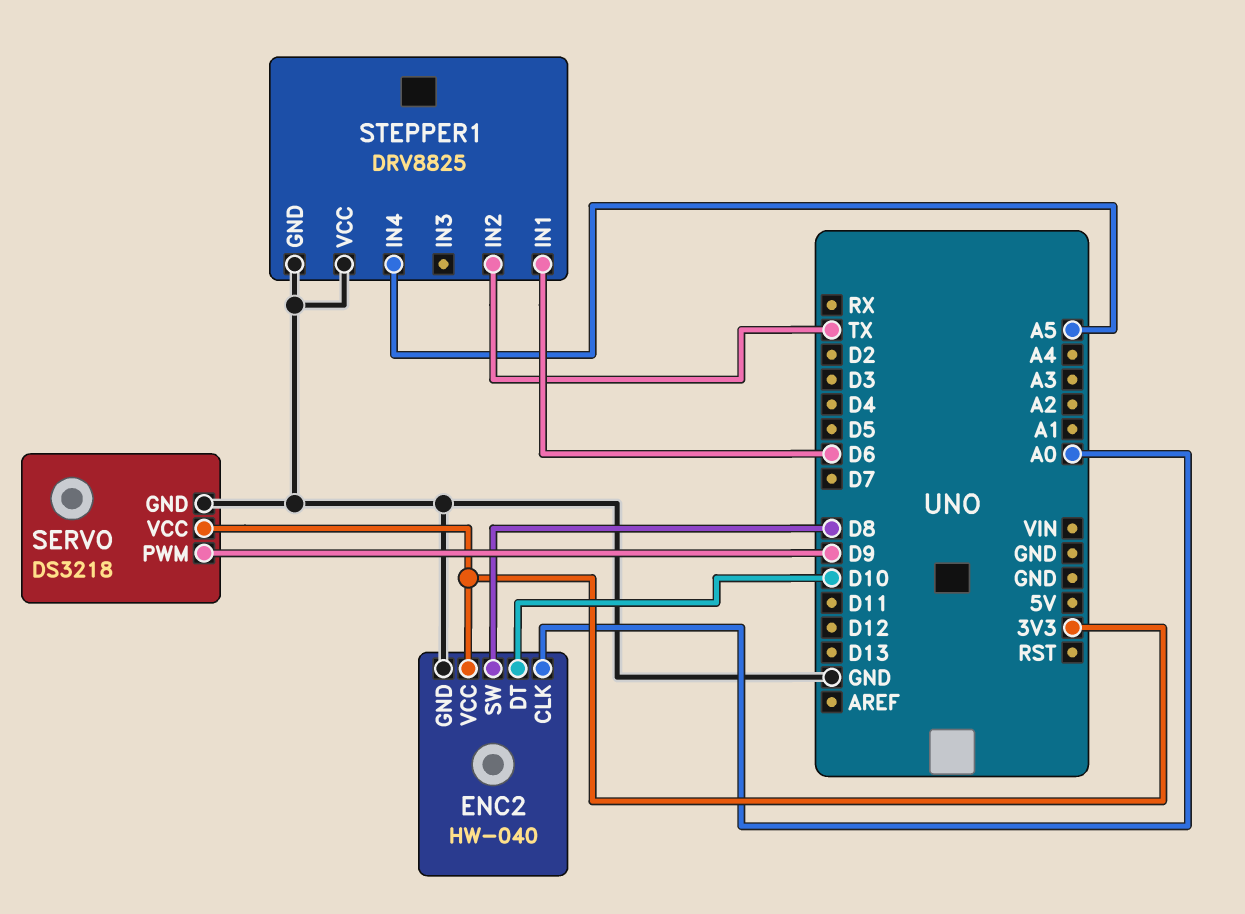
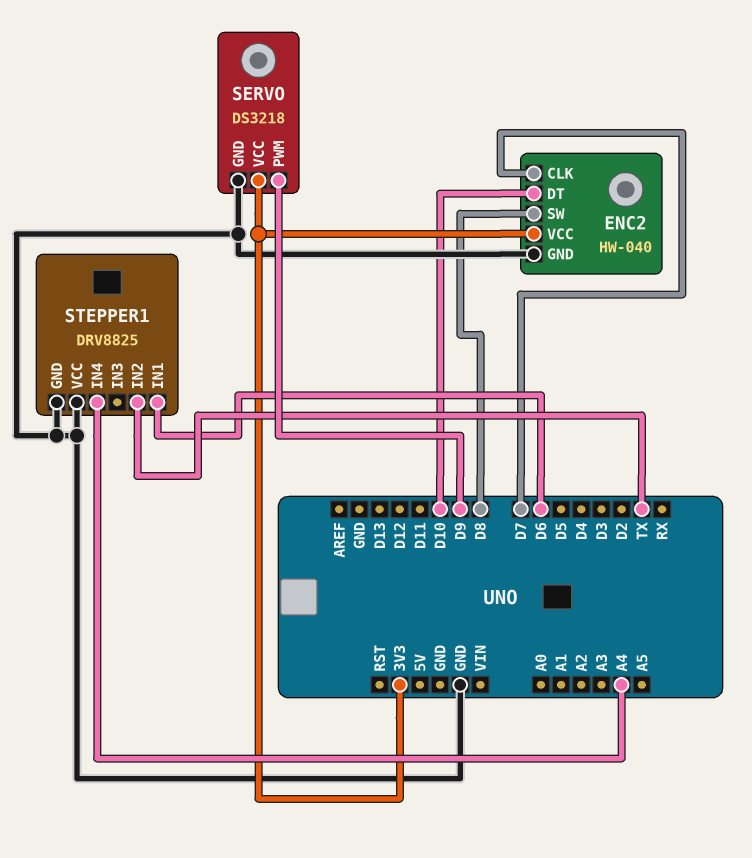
ENC2 pin CLK: A0 -> D7
STEPPER1 pin IN4: A5 -> A4

